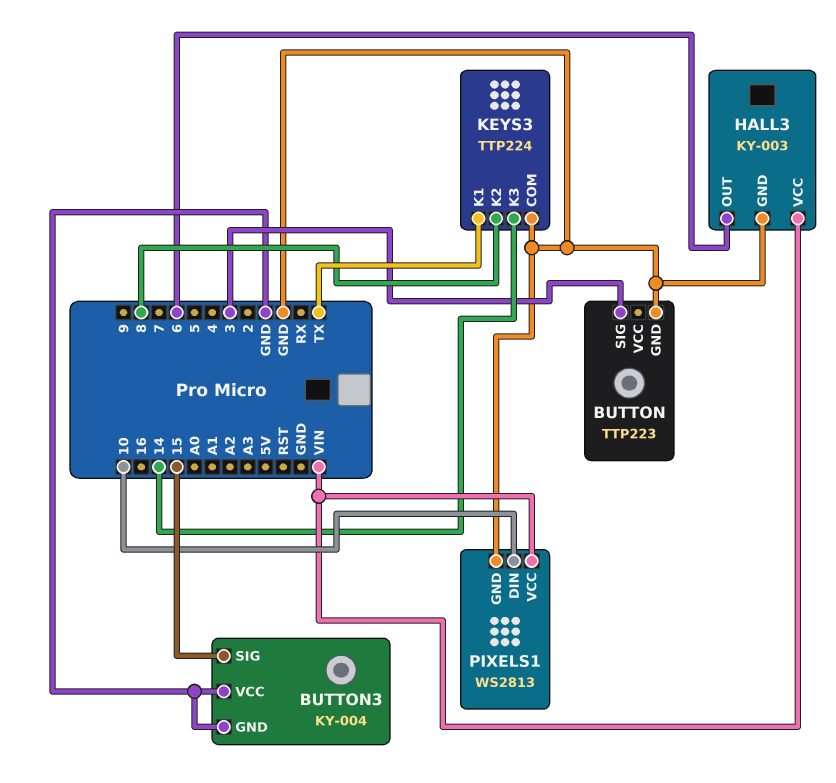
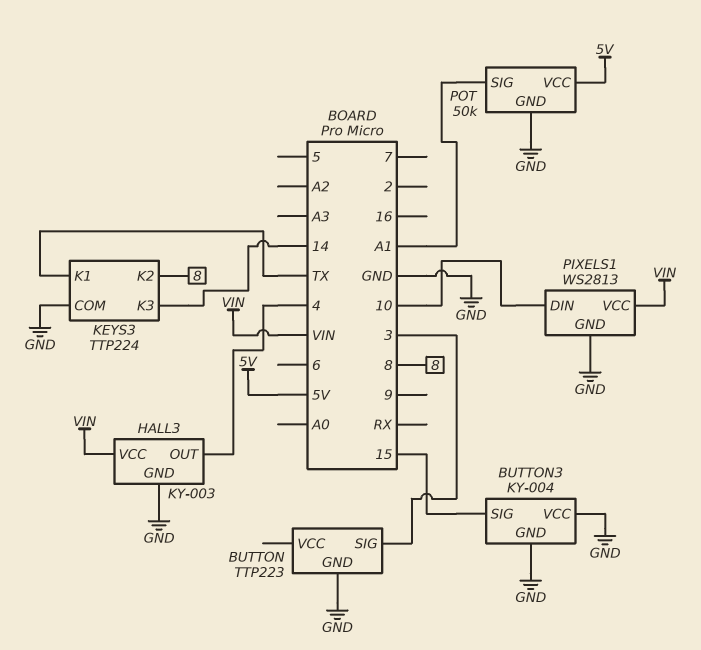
HALL3 pin OUT: 6 -> 4
POT: none -> 50k
POT pin GND: none -> GND
POT pin SIG: none -> A1
POT pin VCC: none -> 5V

